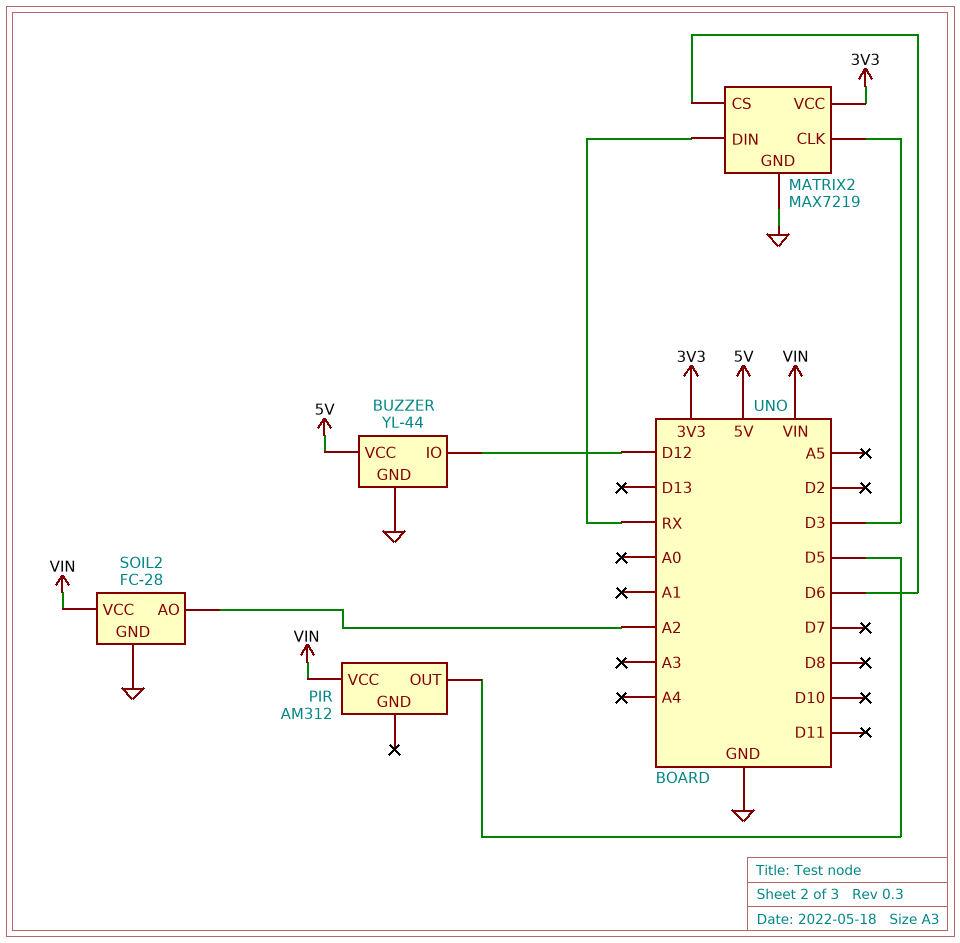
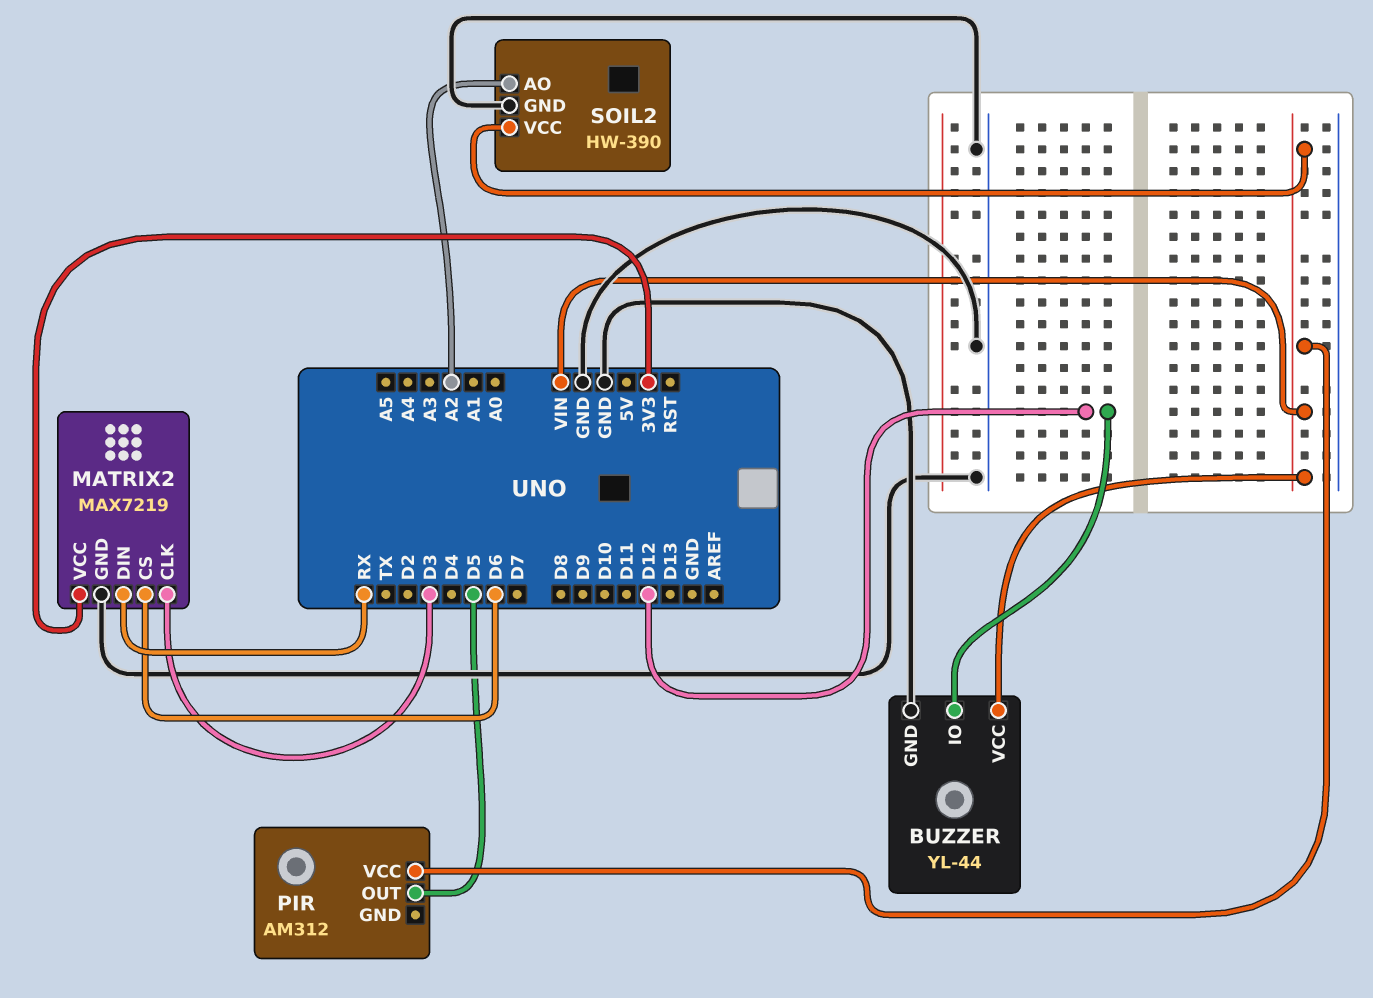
BUZZER pin VCC: 5V -> VIN
SOIL2: FC-28 -> HW-390

